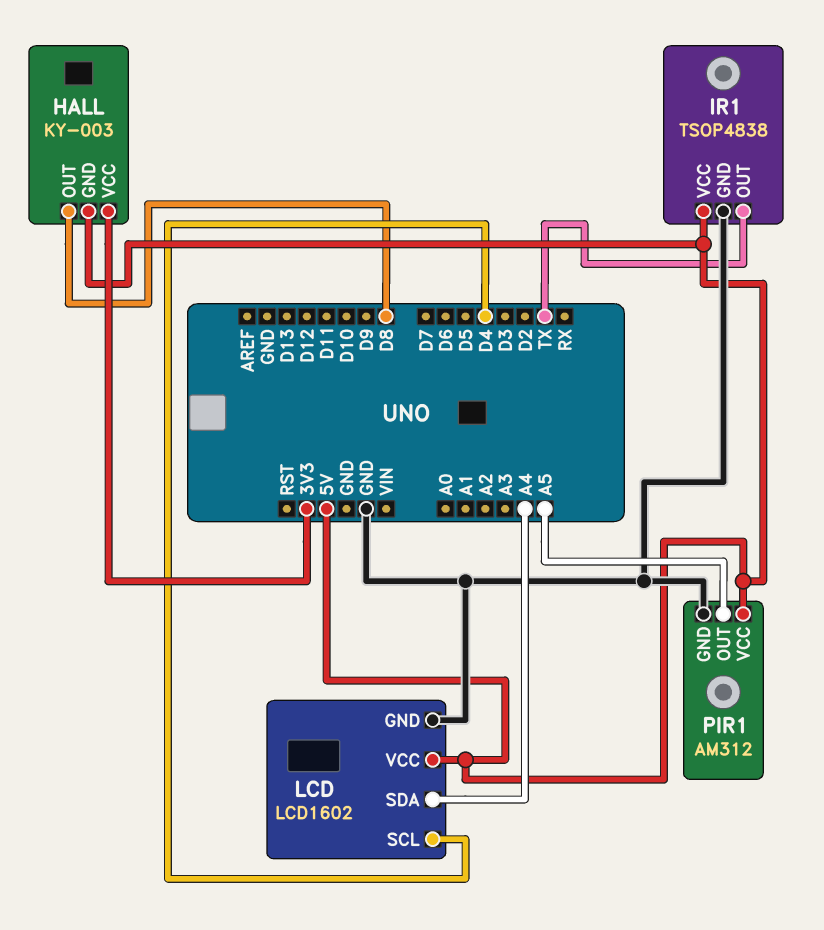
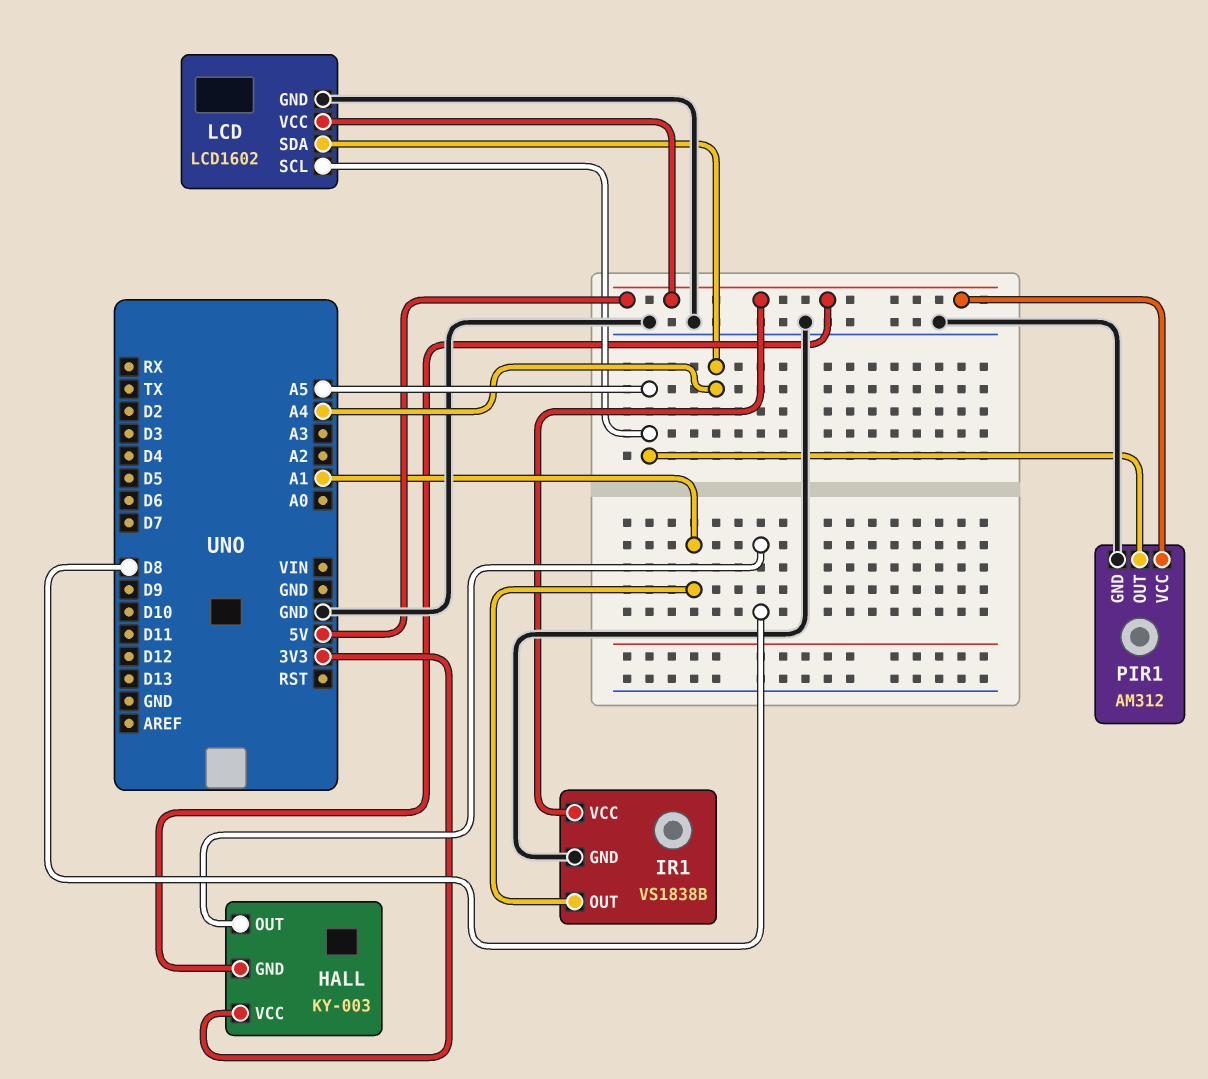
IR1: TSOP4838 -> VS1838B
IR1 pin OUT: TX -> A1
LCD pin SCL: D4 -> A5

